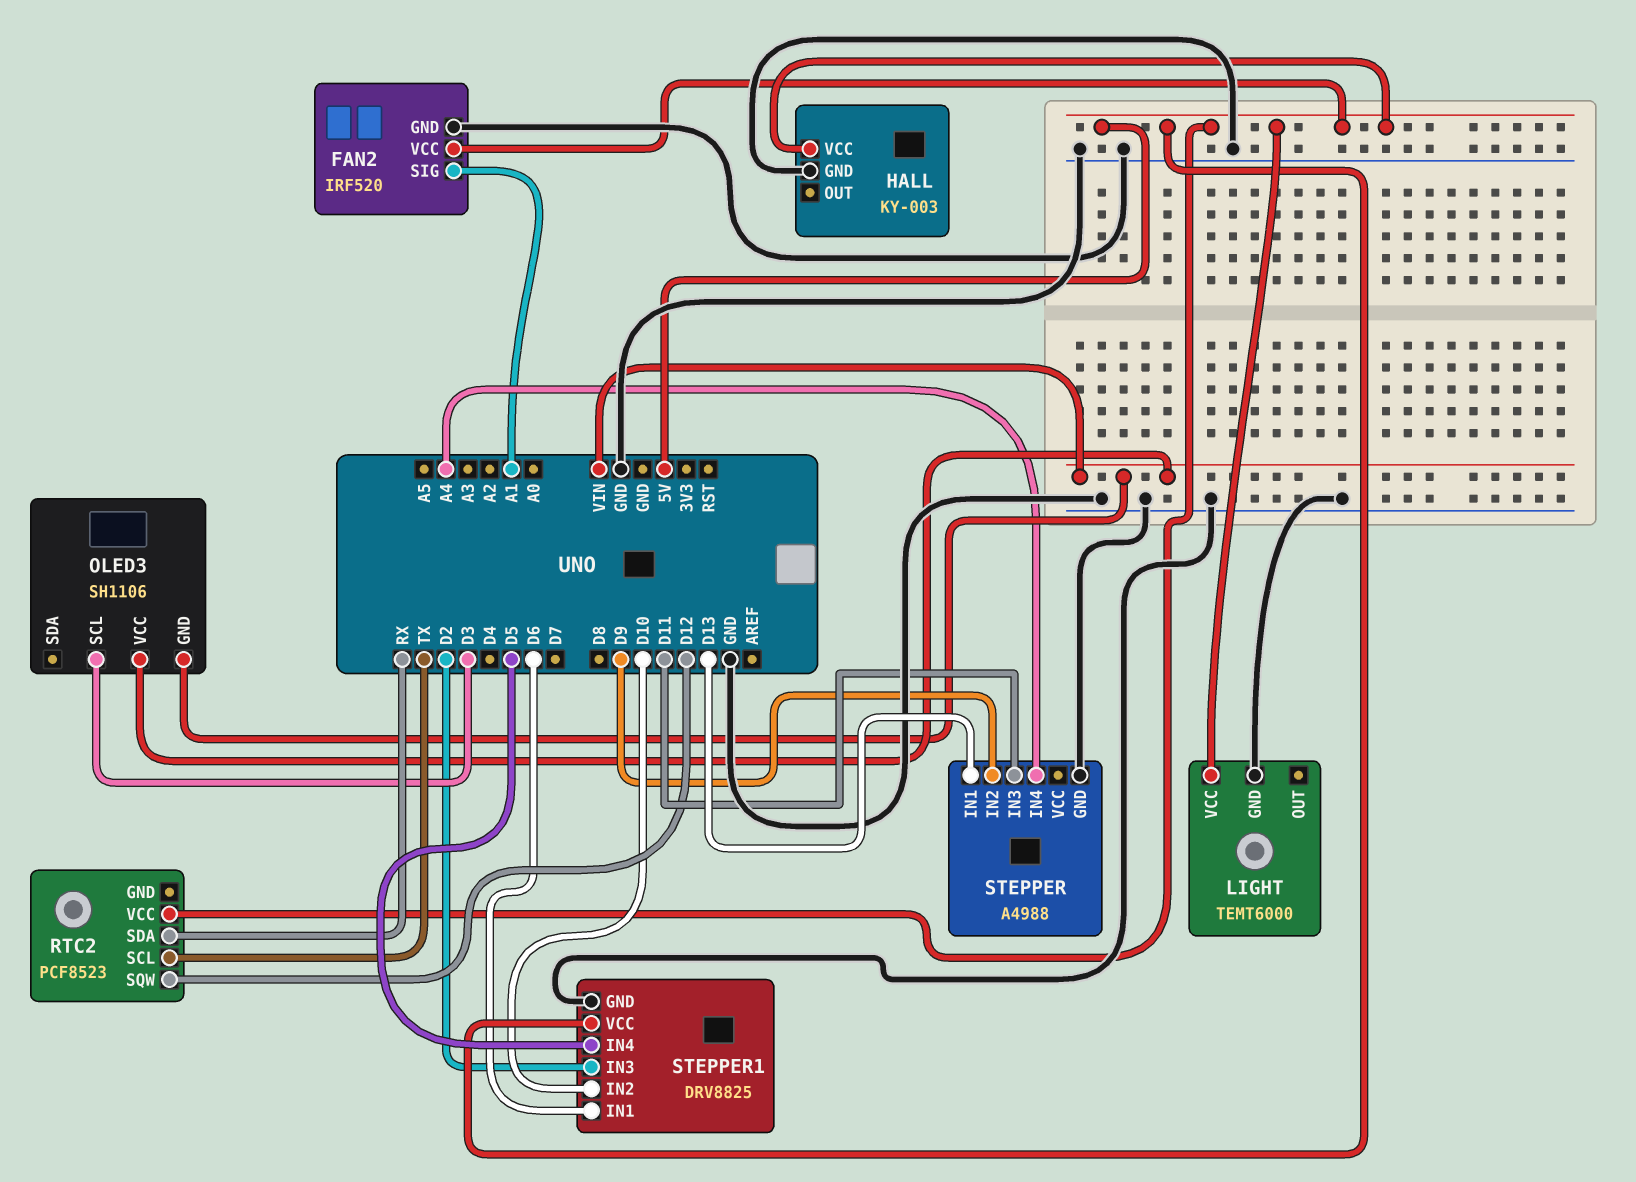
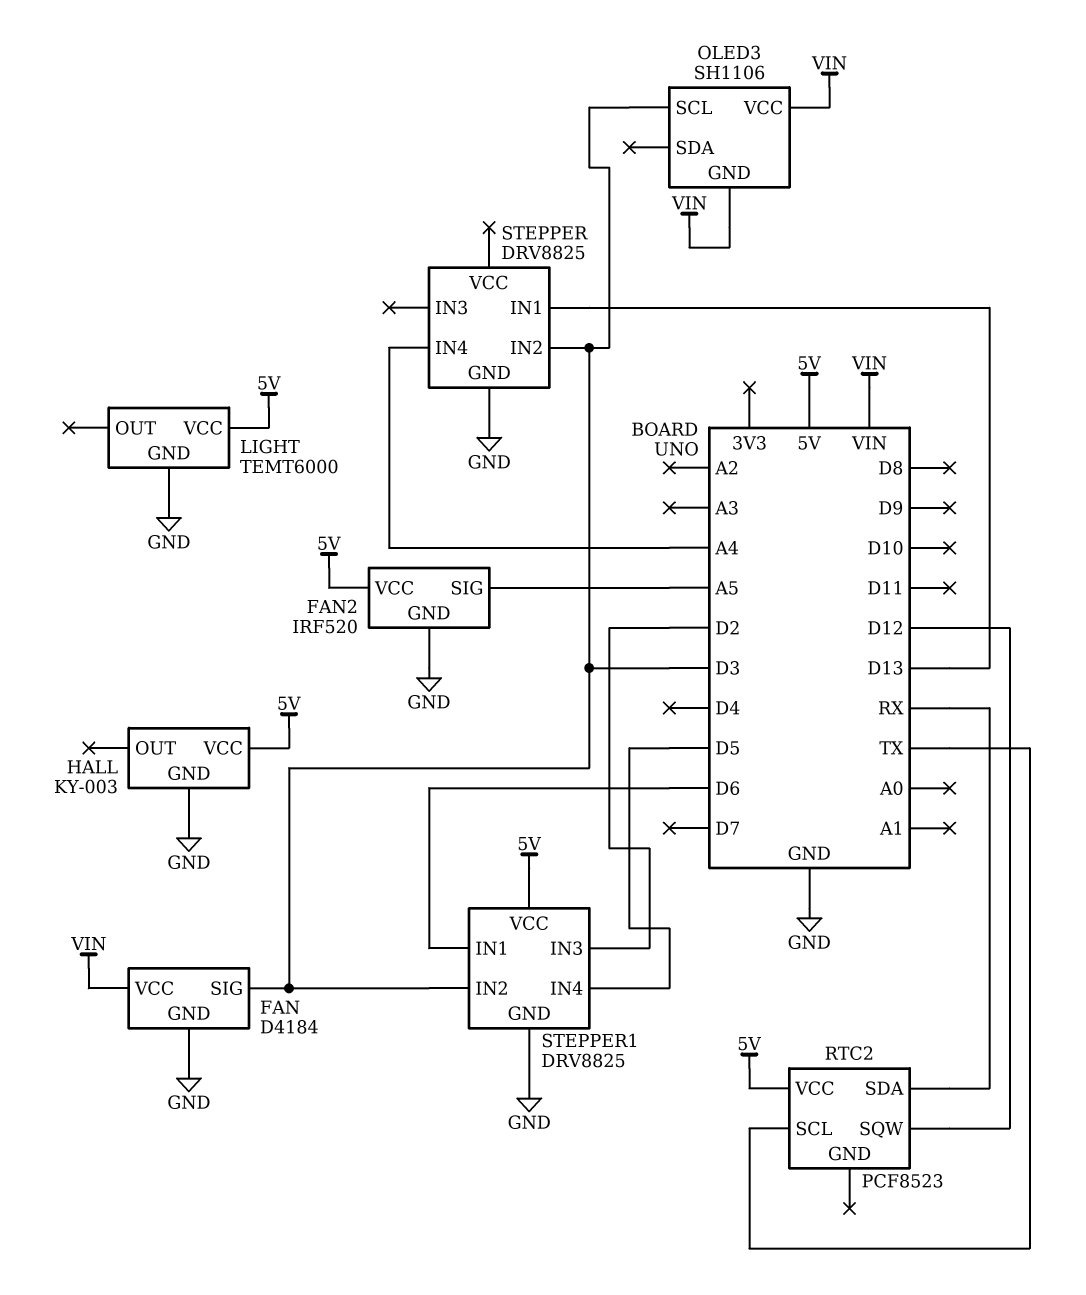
FAN: none -> D4184
FAN pin GND: none -> GND
FAN pin SIG: none -> D3
FAN pin VCC: none -> VIN
FAN2 pin SIG: A1 -> A5
STEPPER: A4988 -> DRV8825
STEPPER pin IN2: D9 -> D3
STEPPER pin IN3: D11 -> none
STEPPER1 pin IN2: D10 -> D3

